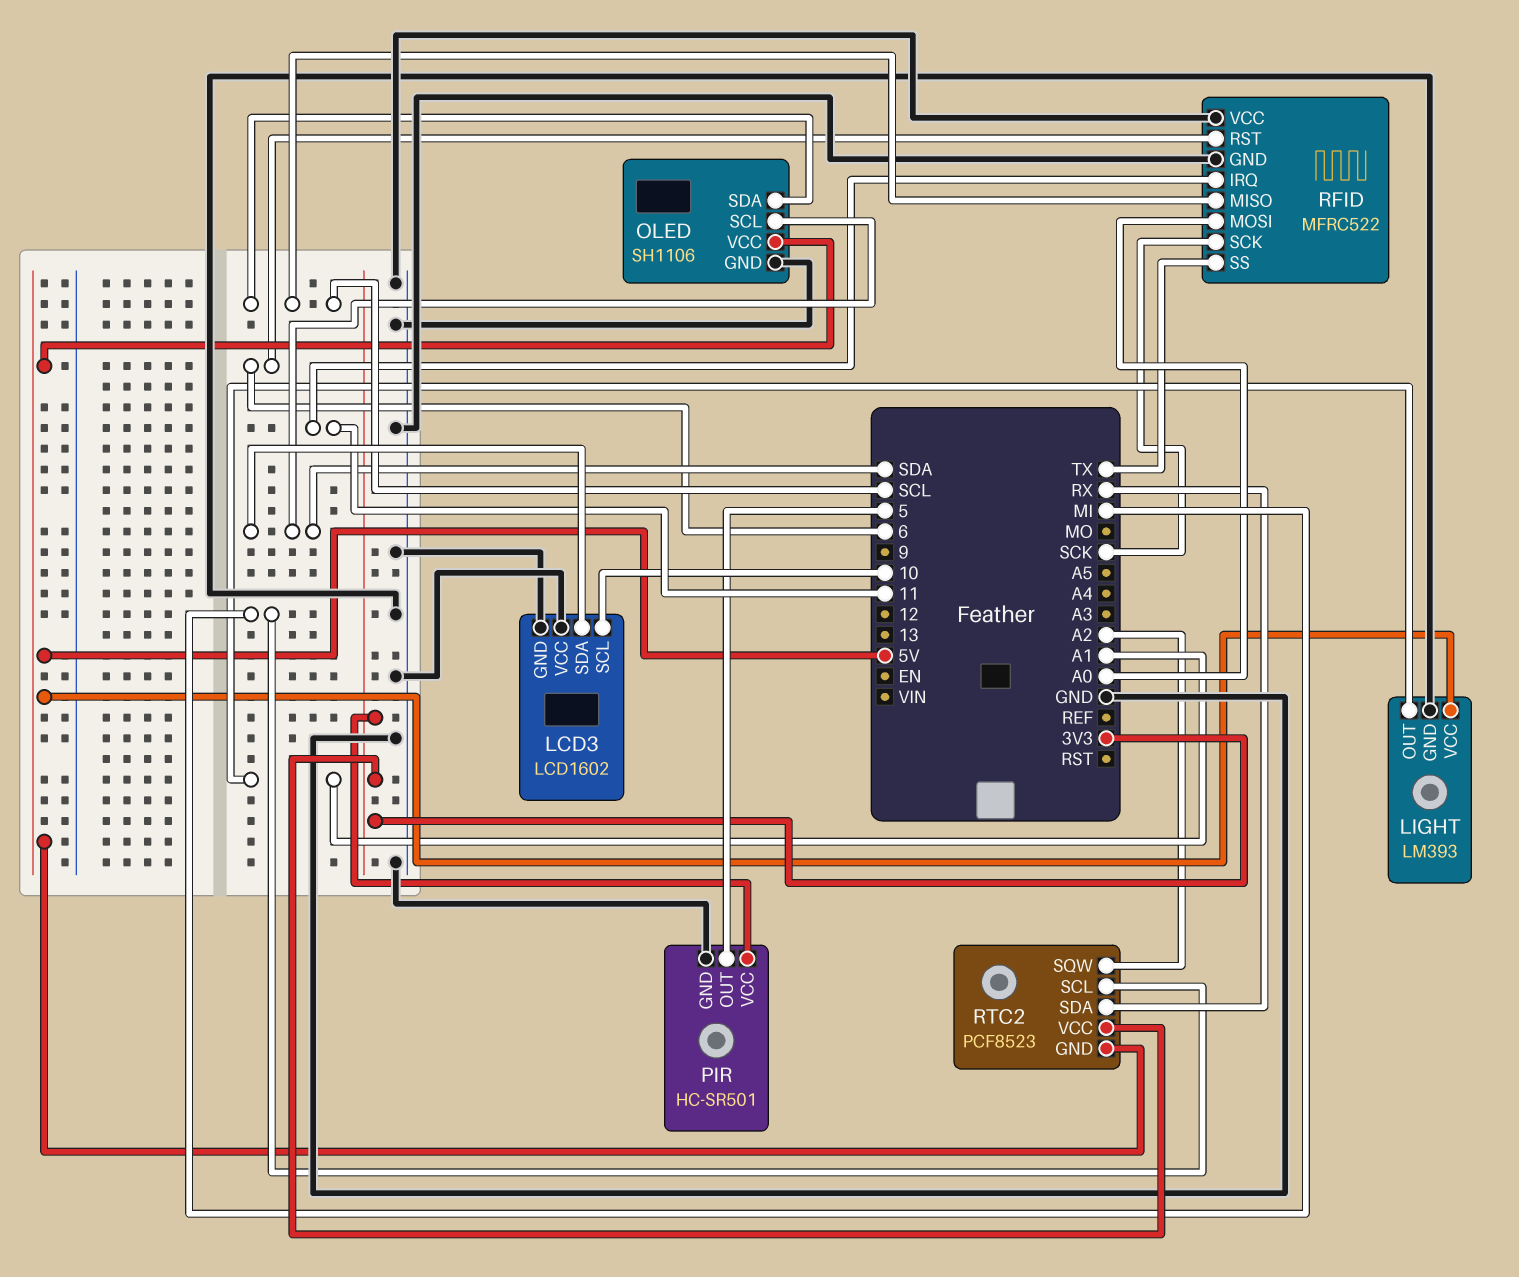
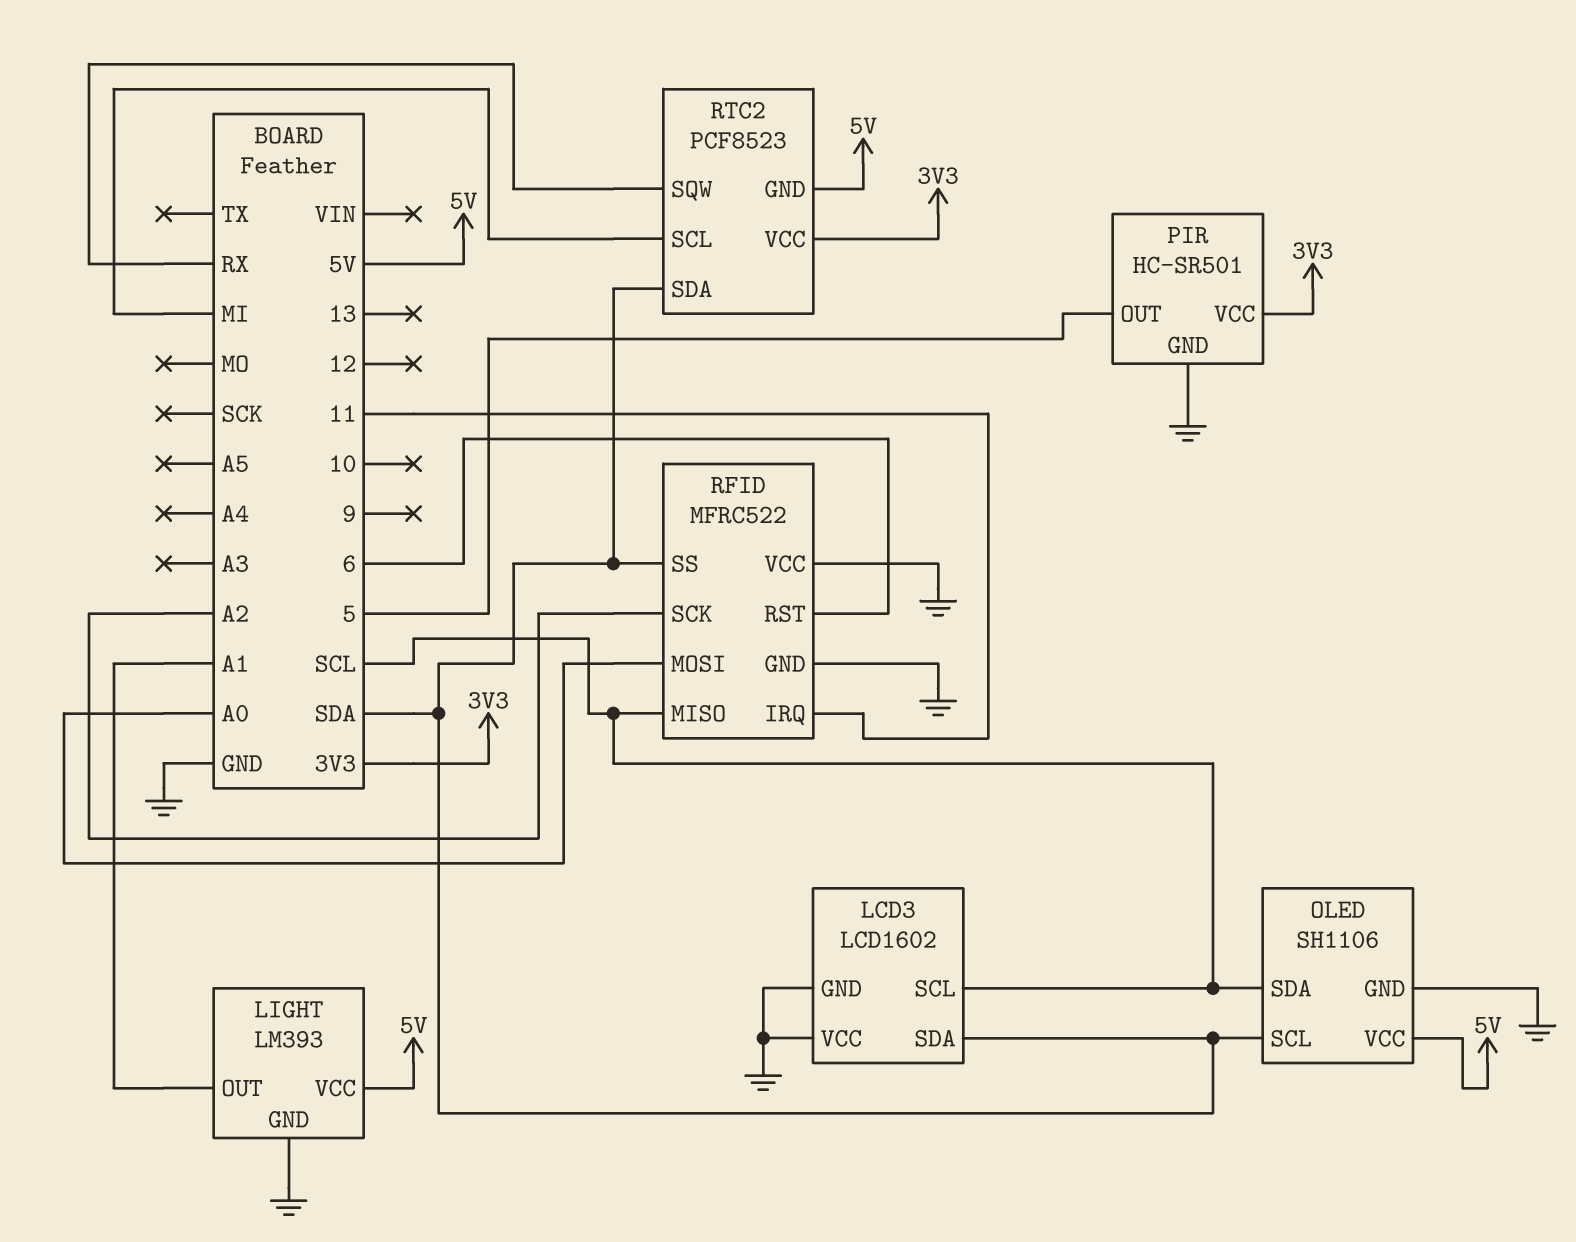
LCD3 pin SCL: 10 -> SCL
RFID pin SCK: SCK -> A2
RFID pin SS: TX -> SDA
RTC2 pin SDA: RX -> SDA
RTC2 pin SQW: A2 -> RX

